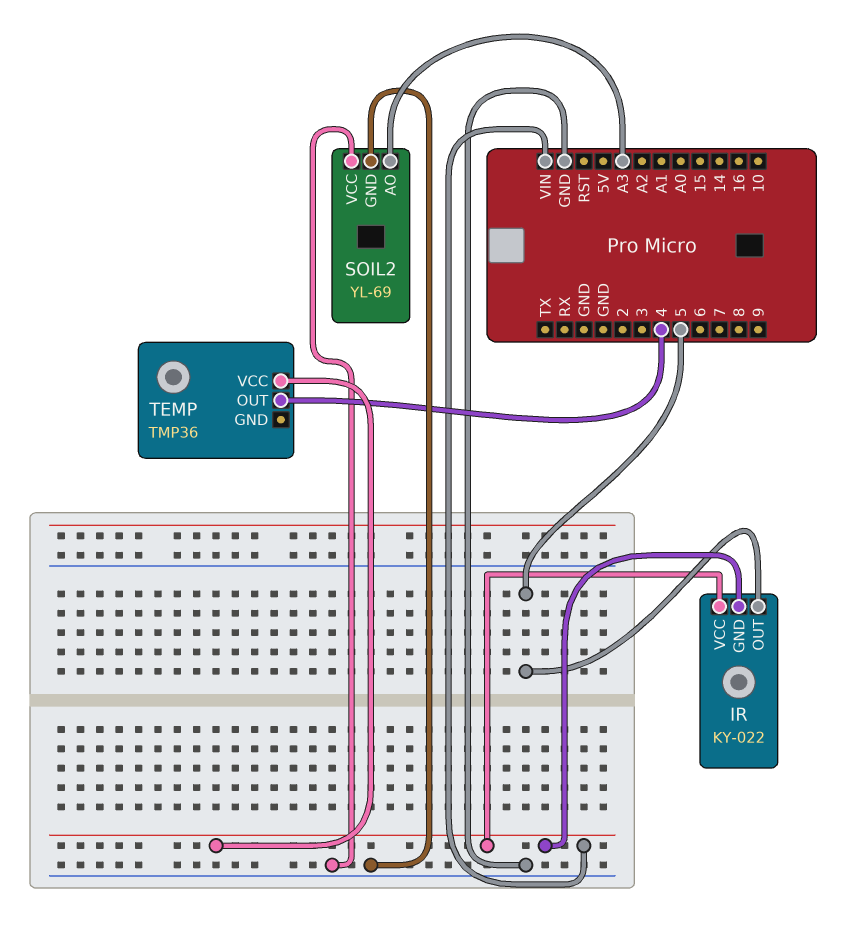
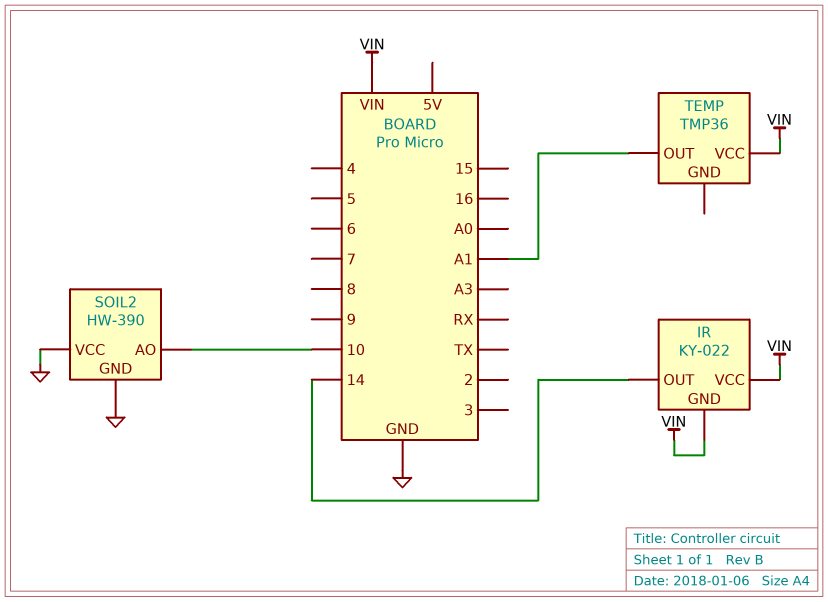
IR pin OUT: 5 -> 14
SOIL2: YL-69 -> HW-390
SOIL2 pin AO: A3 -> 10
TEMP pin OUT: 4 -> A1

